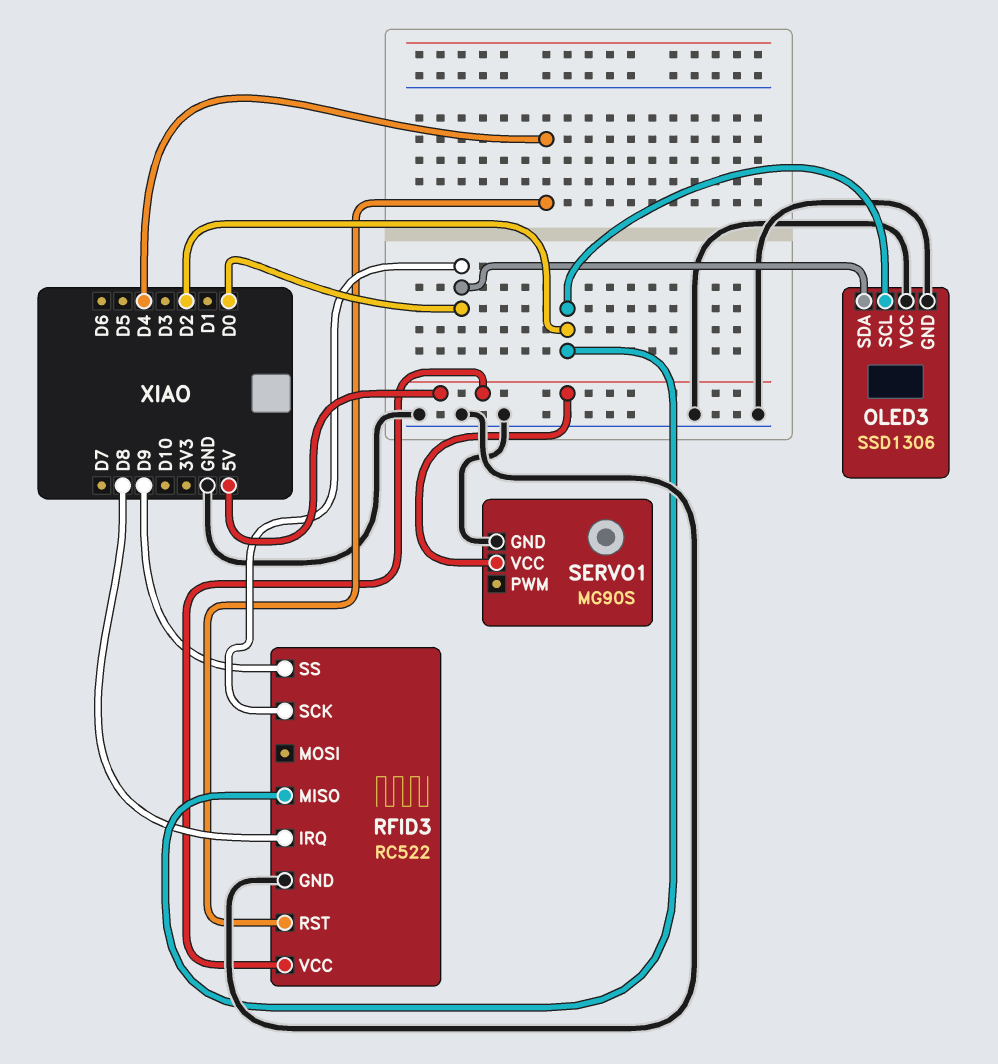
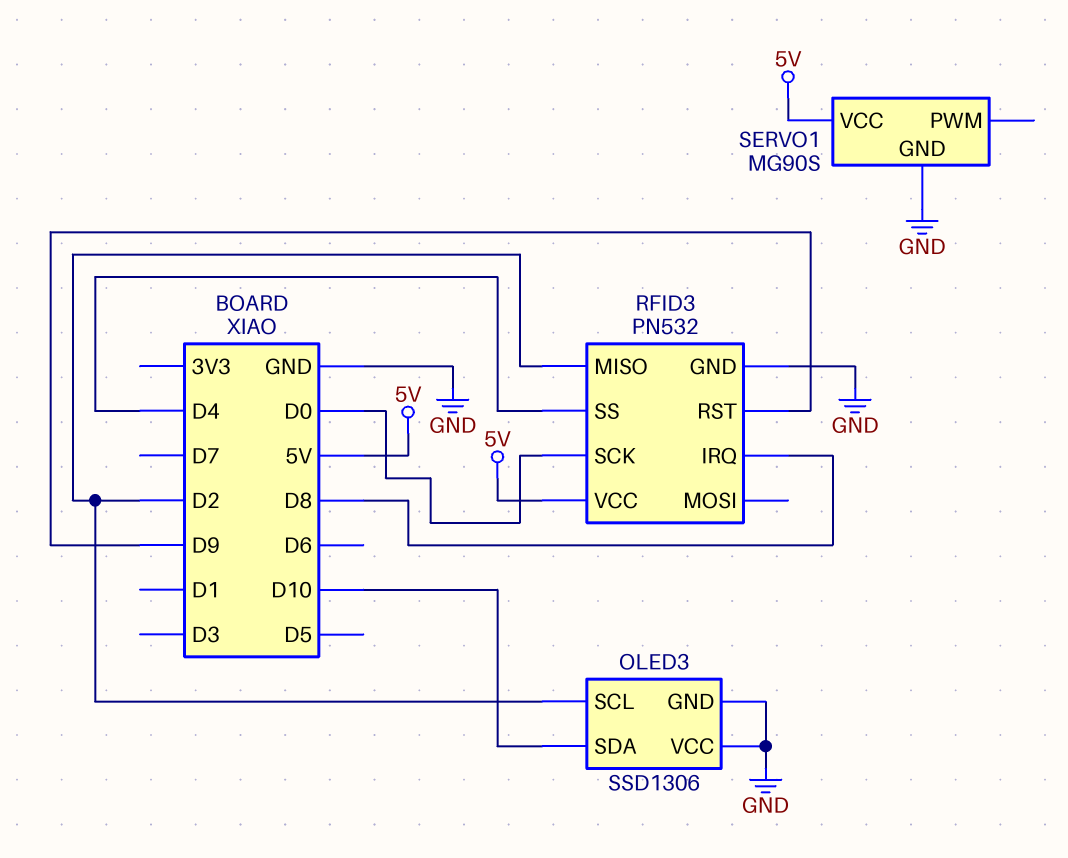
OLED3 pin SDA: D0 -> D10
RFID3: RC522 -> PN532
RFID3 pin RST: D4 -> D9
RFID3 pin SS: D9 -> D4

